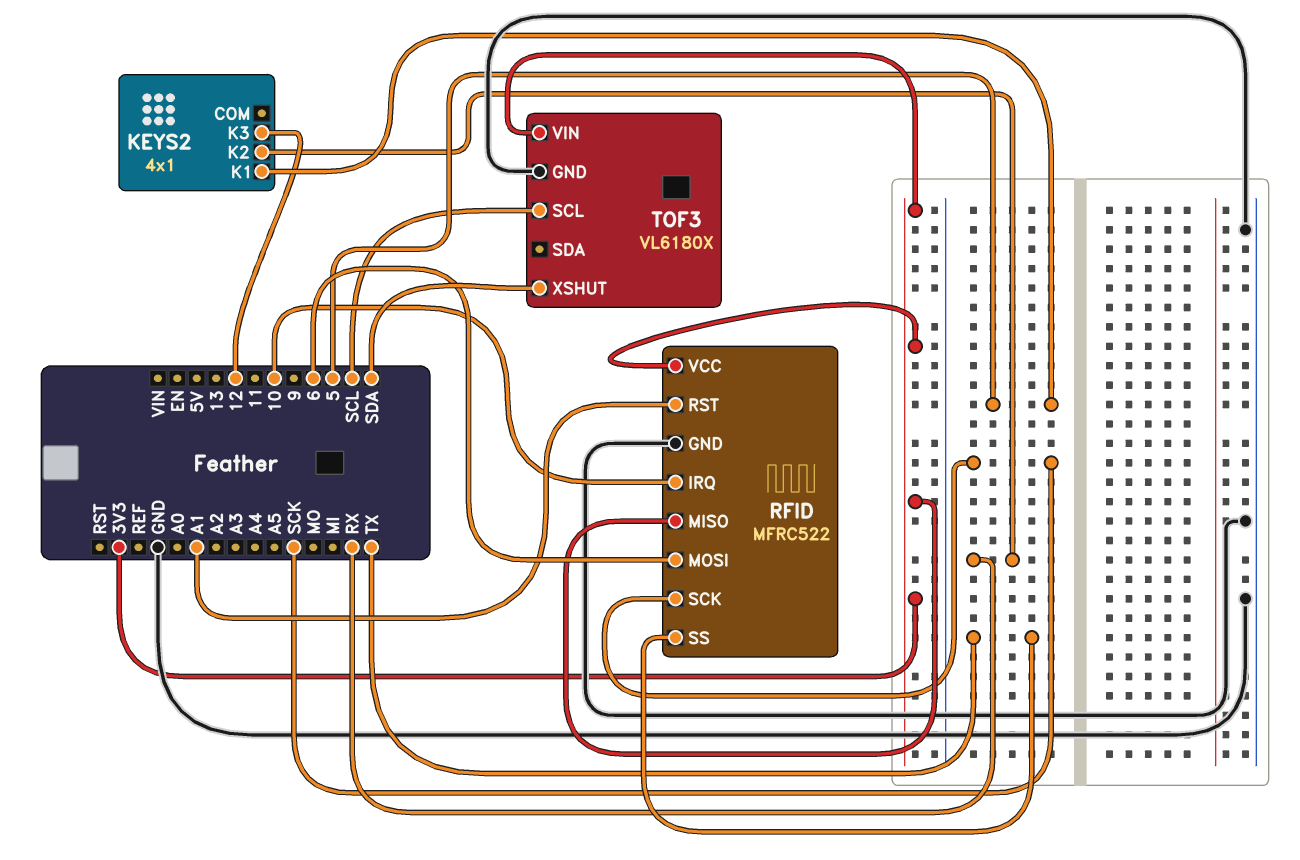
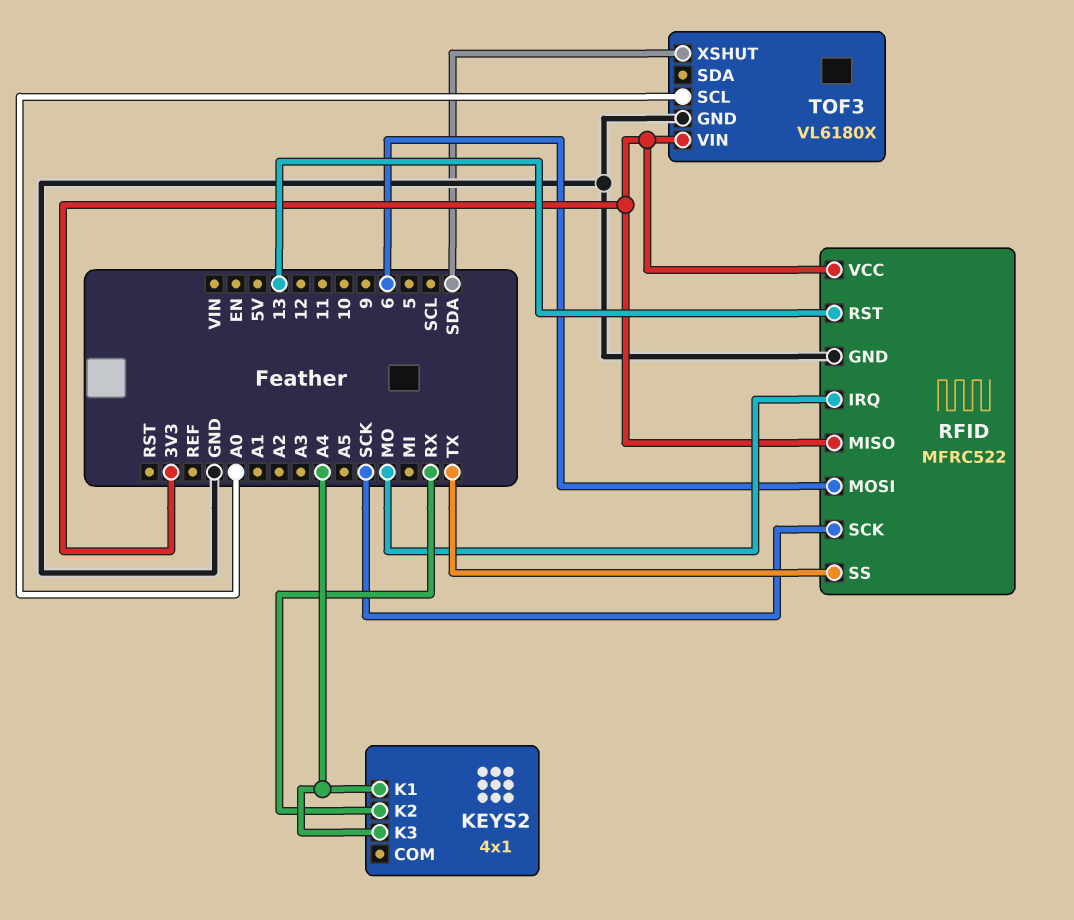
KEYS2 pin K1: 5 -> A4
KEYS2 pin K3: 12 -> A4
RFID pin IRQ: 10 -> MO
RFID pin RST: A1 -> 13
TOF3 pin SCL: SCL -> A0

